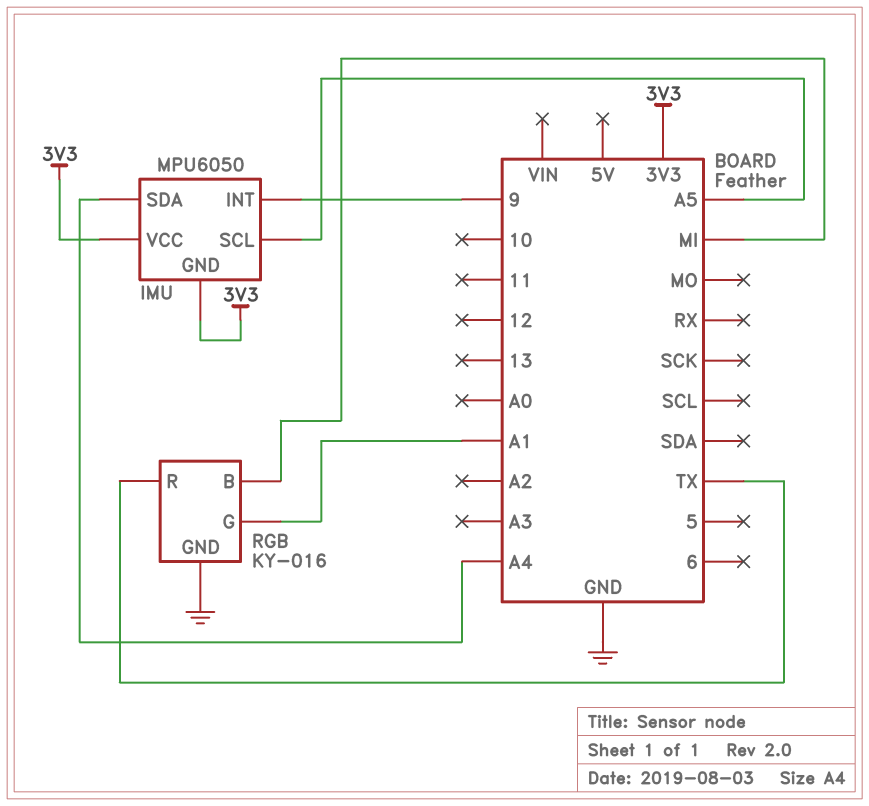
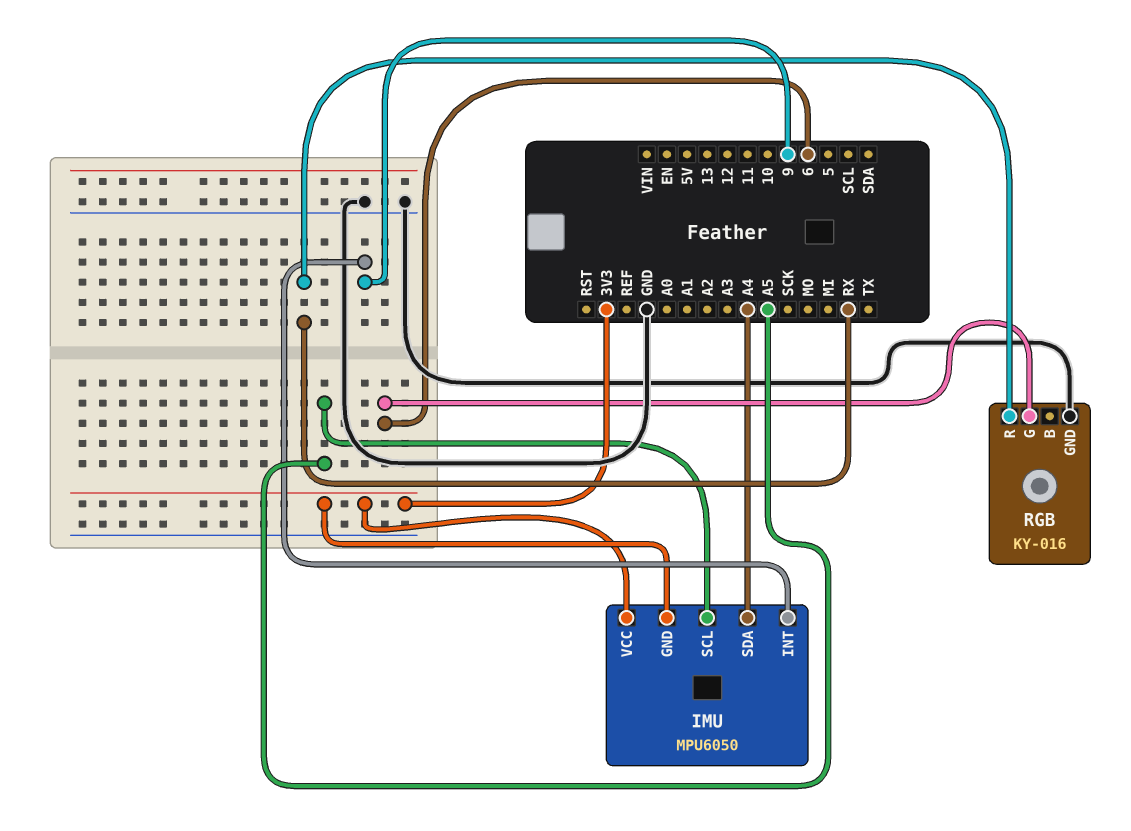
RGB pin B: MI -> none
RGB pin G: A1 -> 6
RGB pin R: TX -> RX

